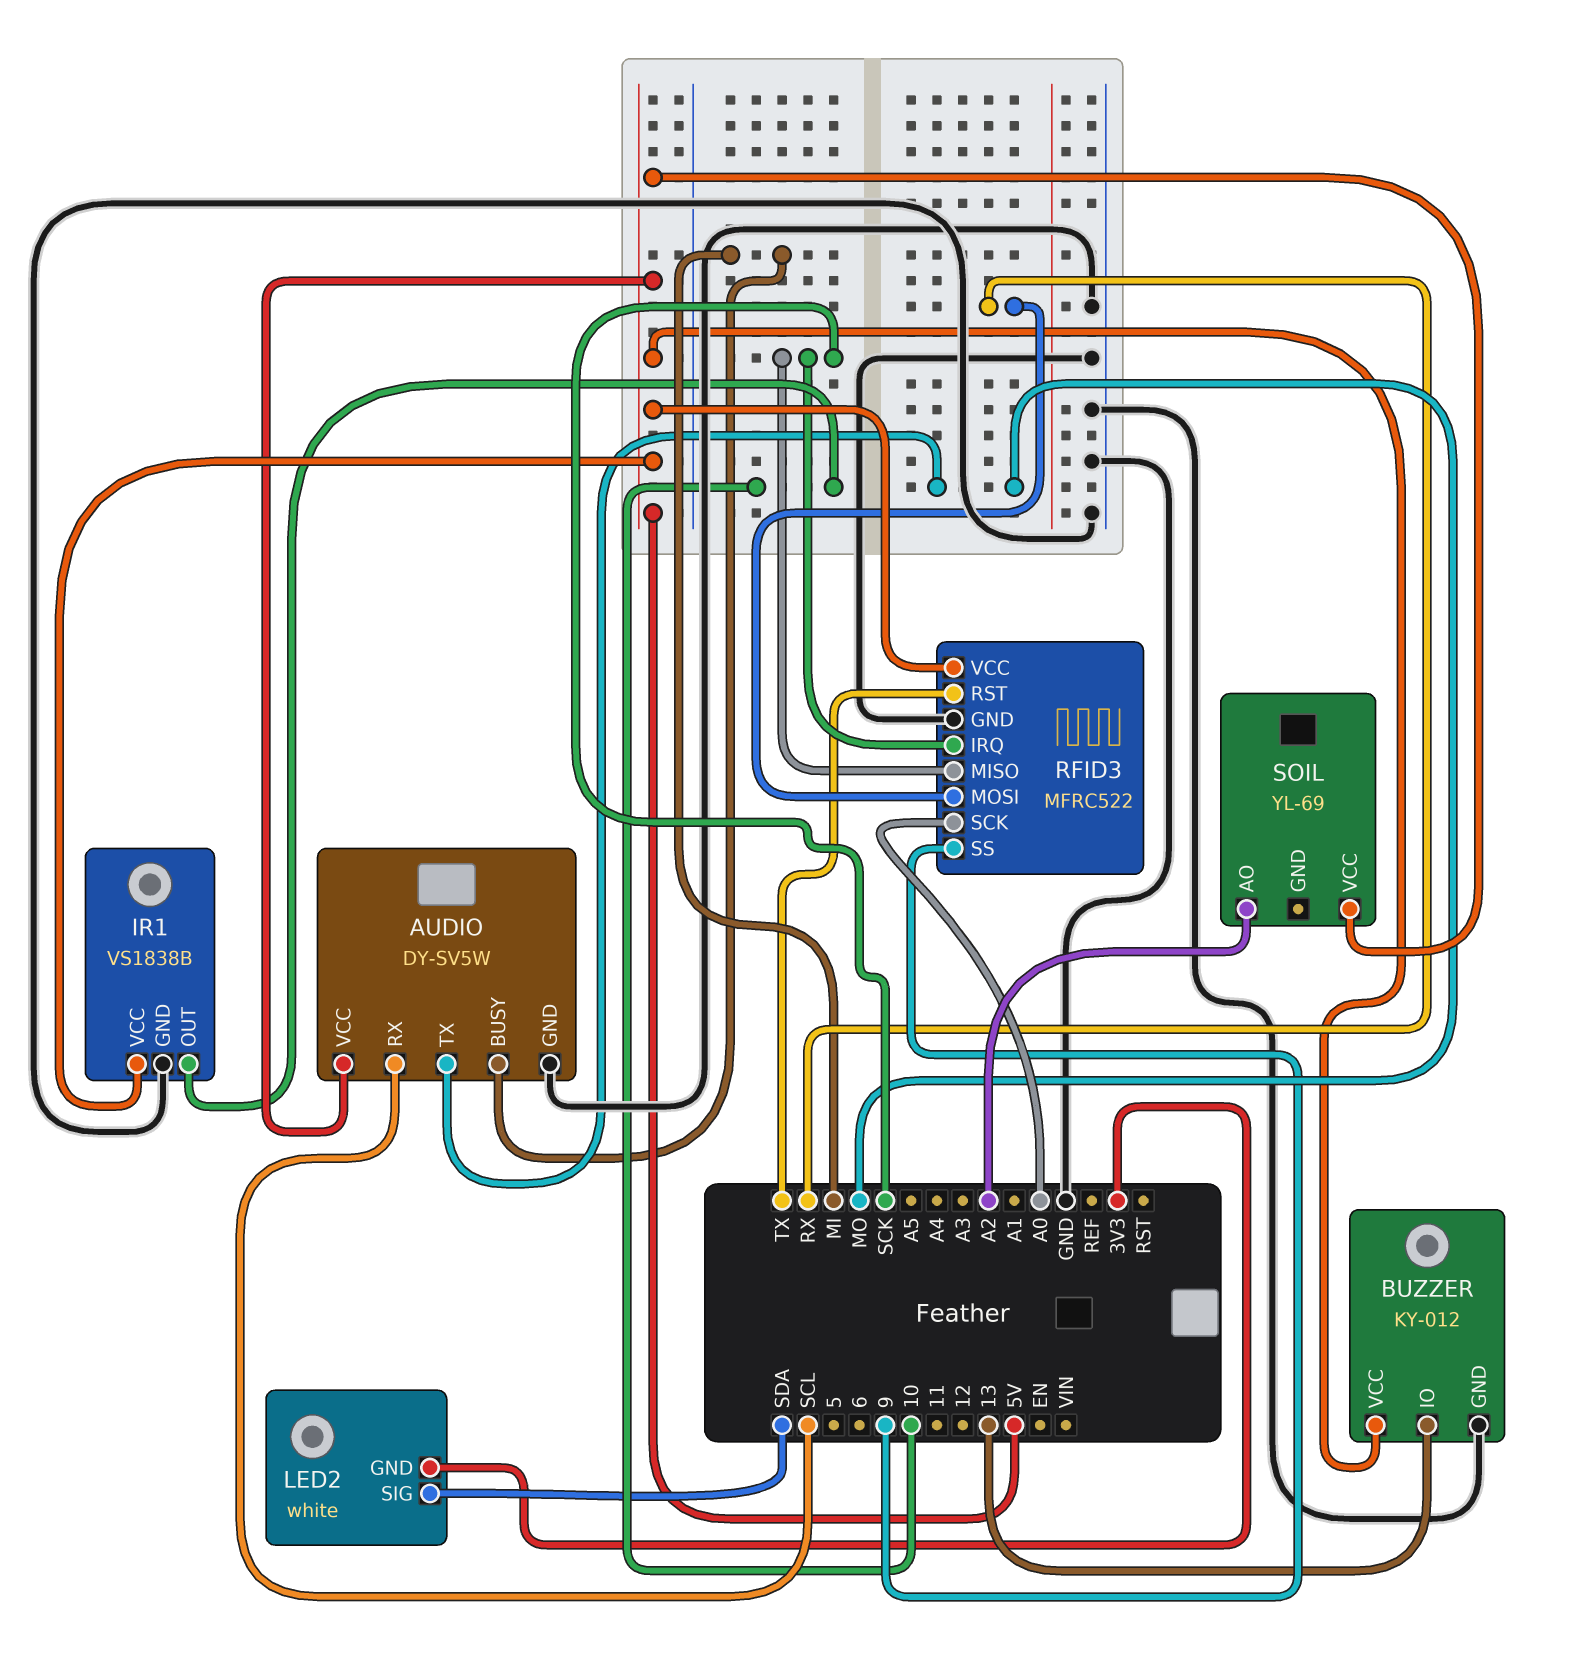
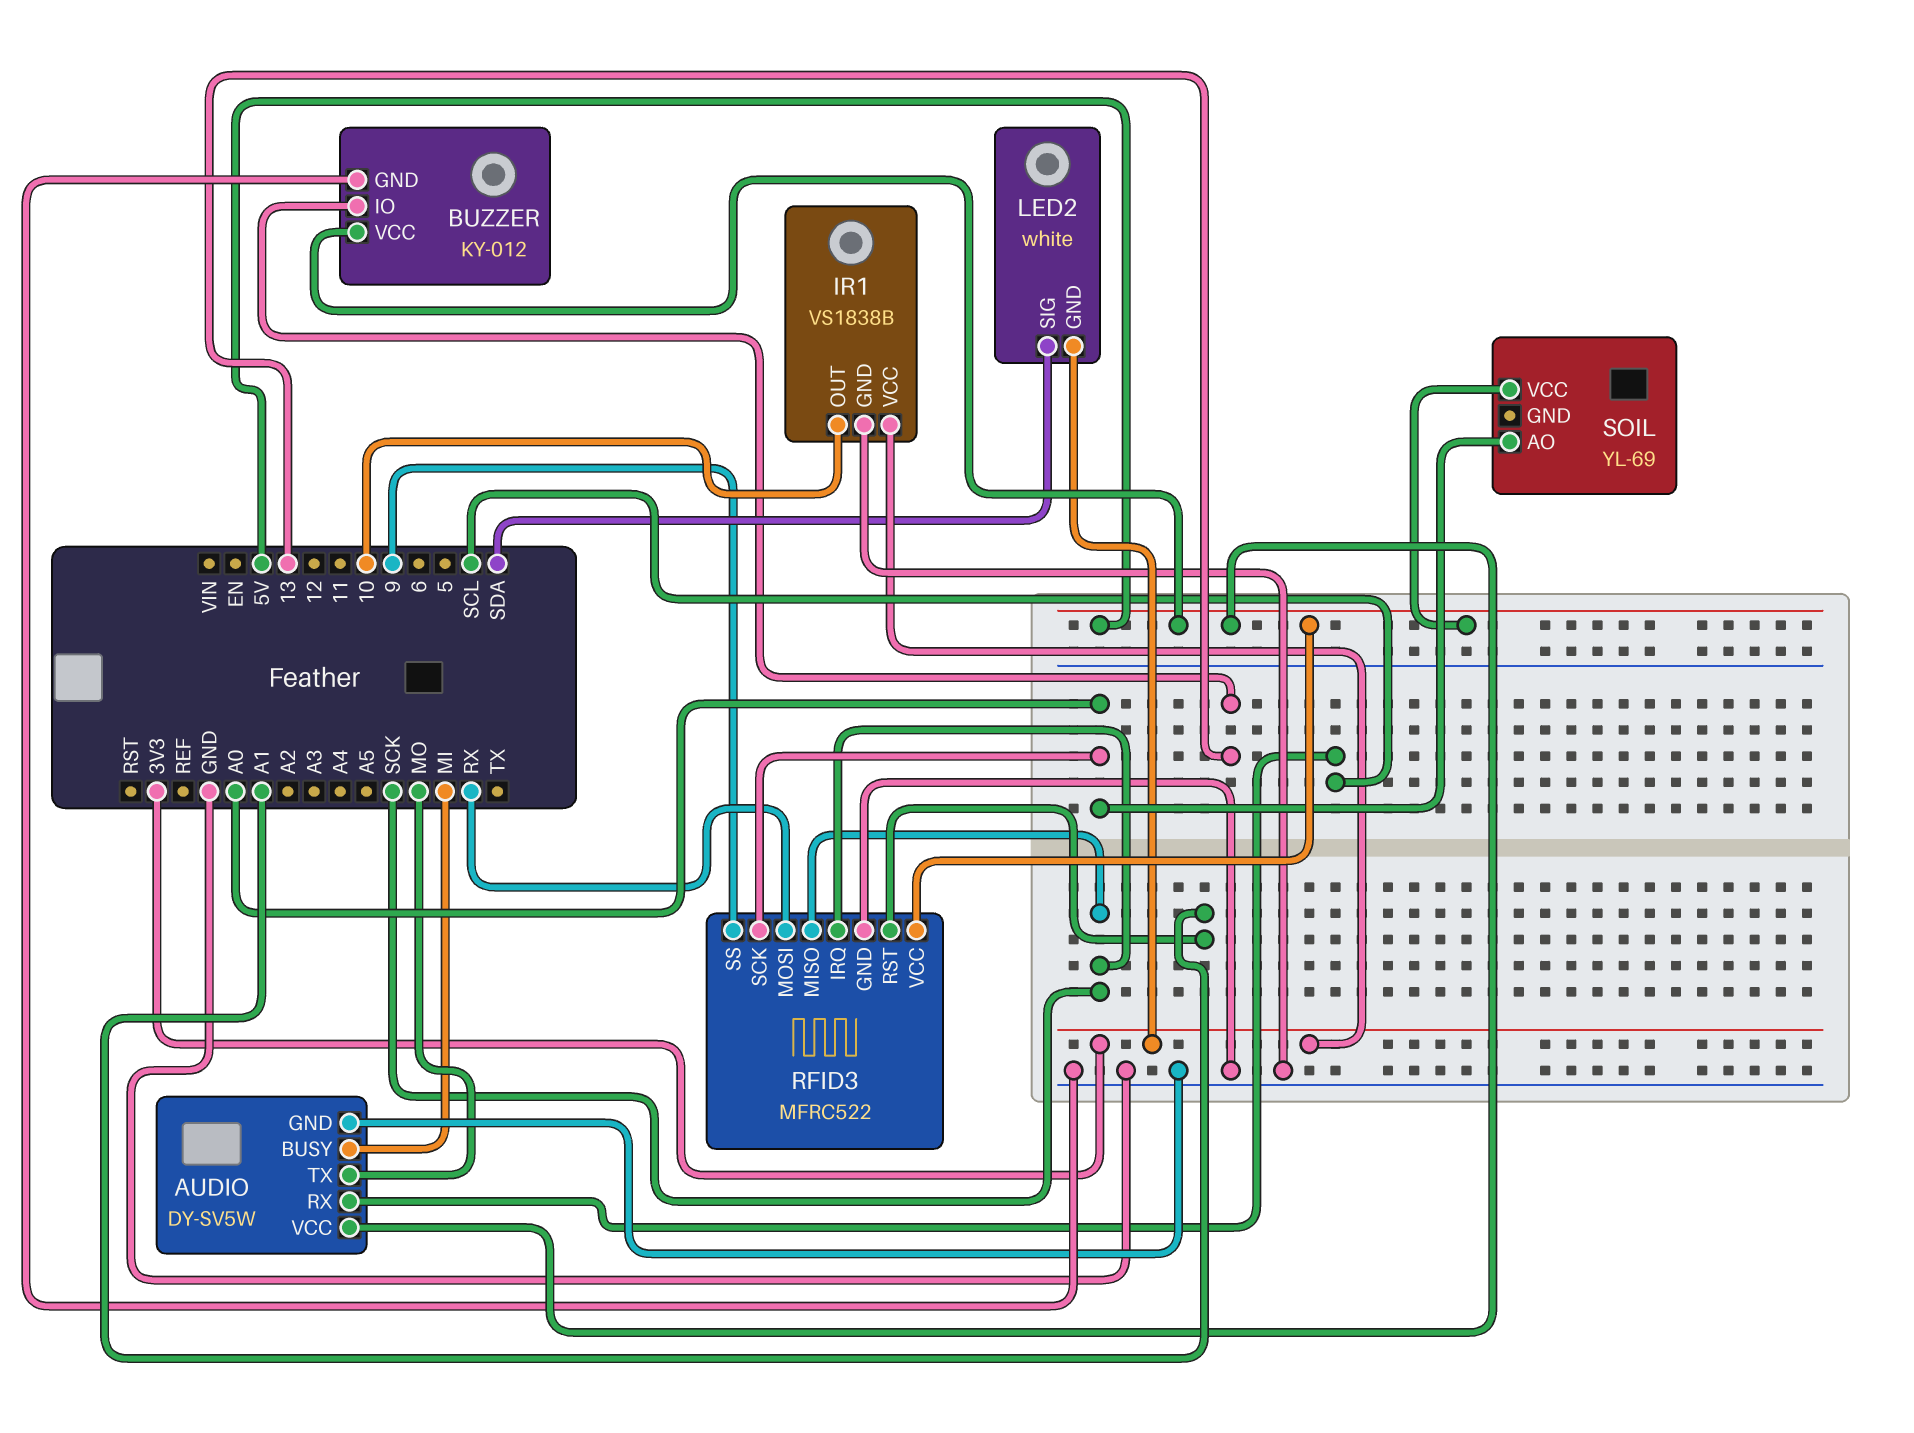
IR1 pin VCC: 5V -> 3V3
RFID3 pin RST: TX -> A1
SOIL pin AO: A2 -> A0

